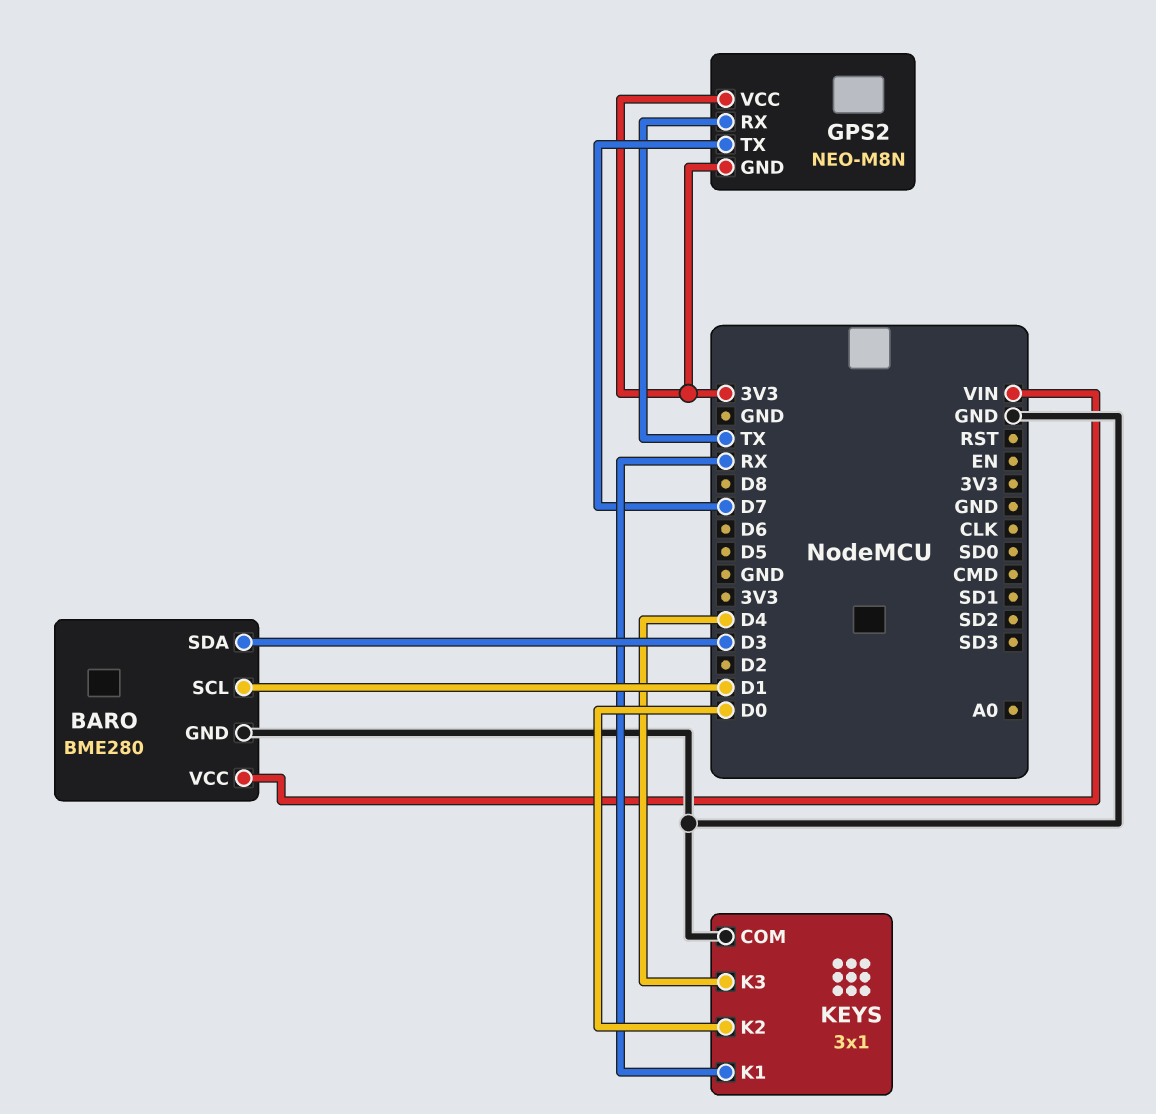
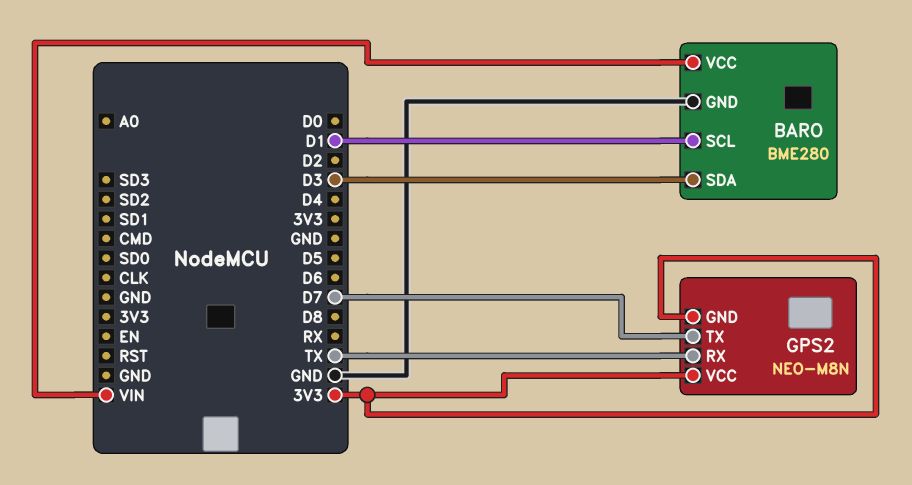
KEYS: 3x1 -> none
KEYS pin COM: GND -> none
KEYS pin K1: RX -> none
KEYS pin K2: D0 -> none
KEYS pin K3: D4 -> none

